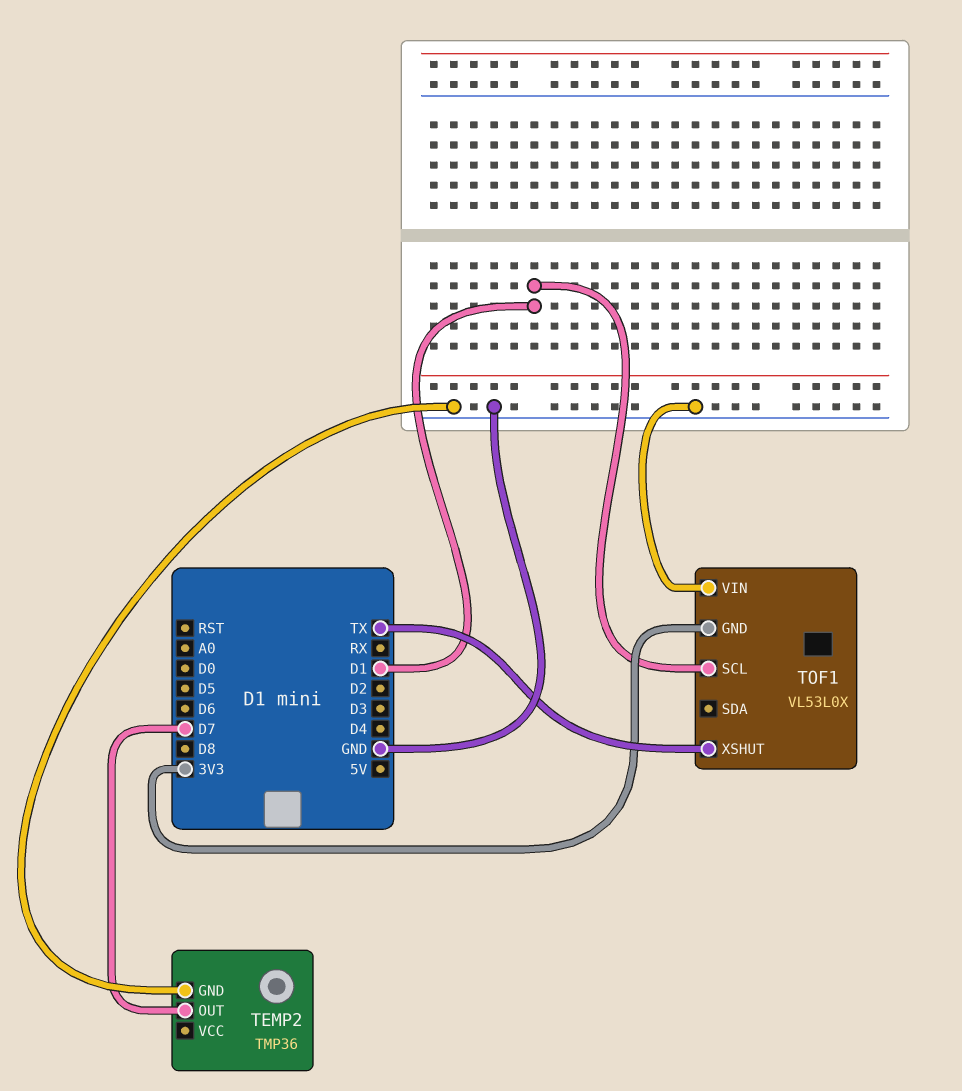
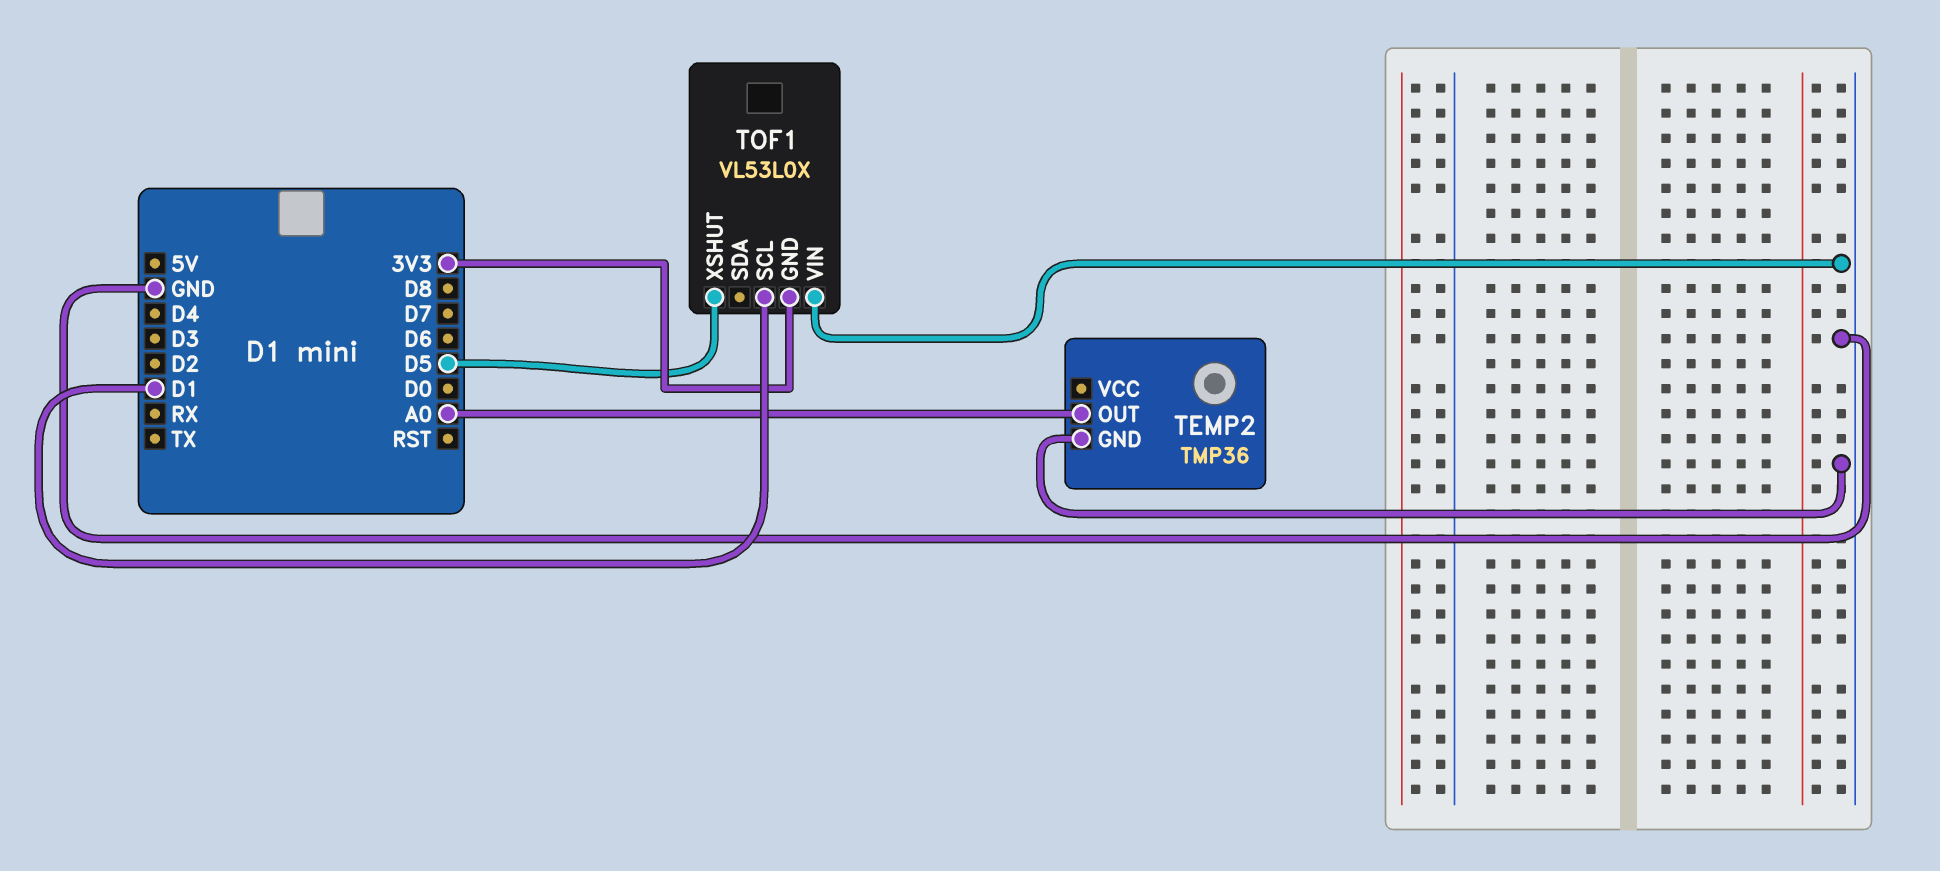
TEMP2 pin OUT: D7 -> A0
TOF1 pin XSHUT: TX -> D5

